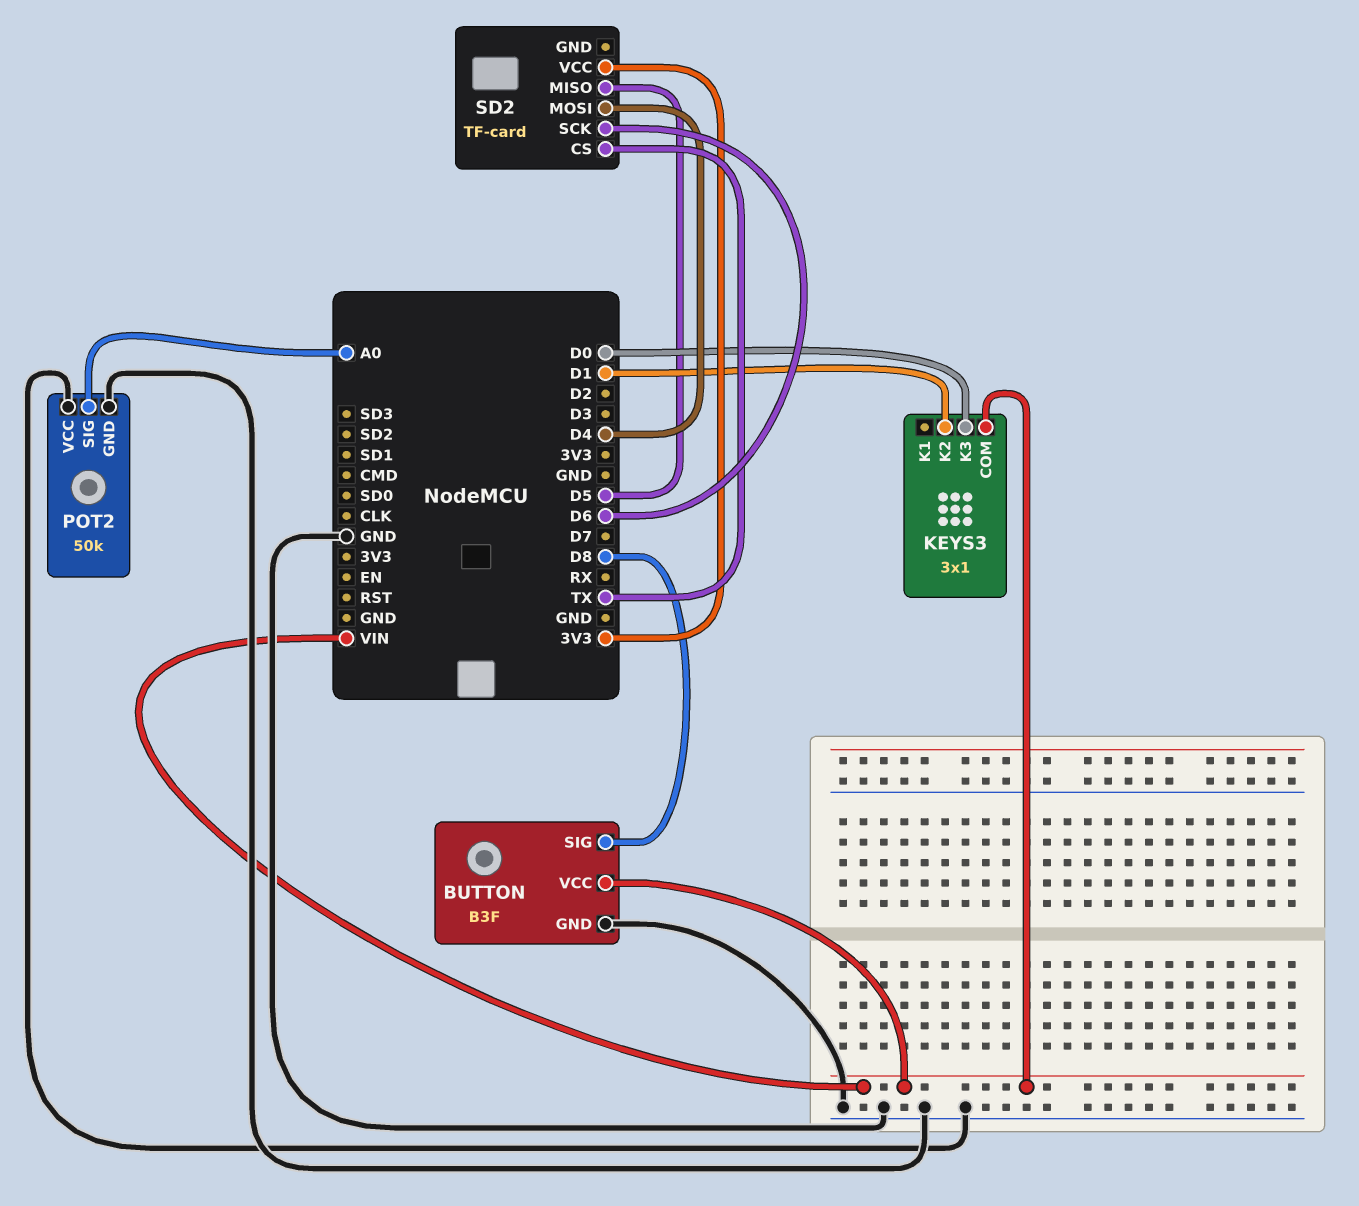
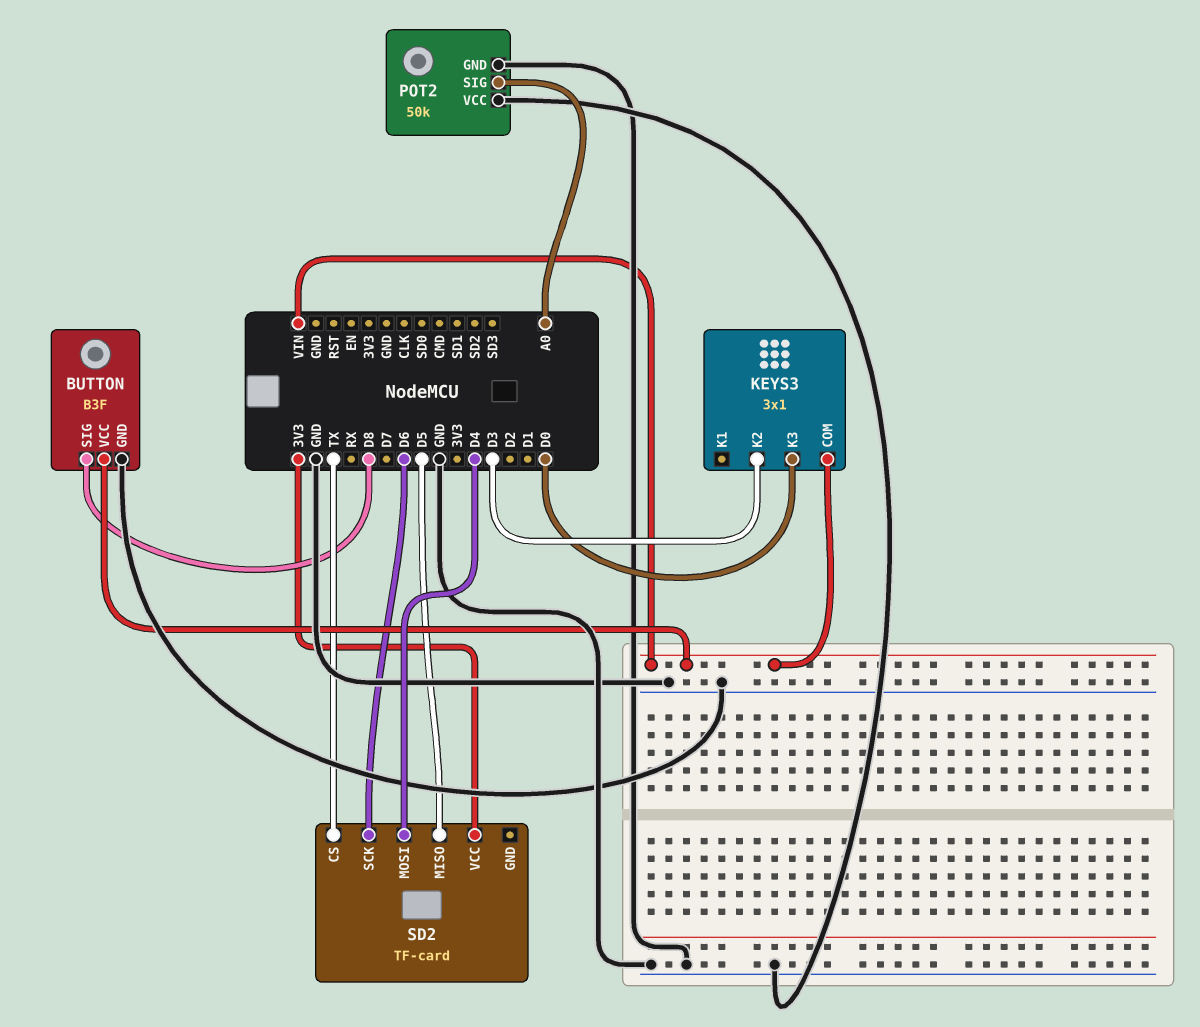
KEYS3 pin K2: D1 -> D3

